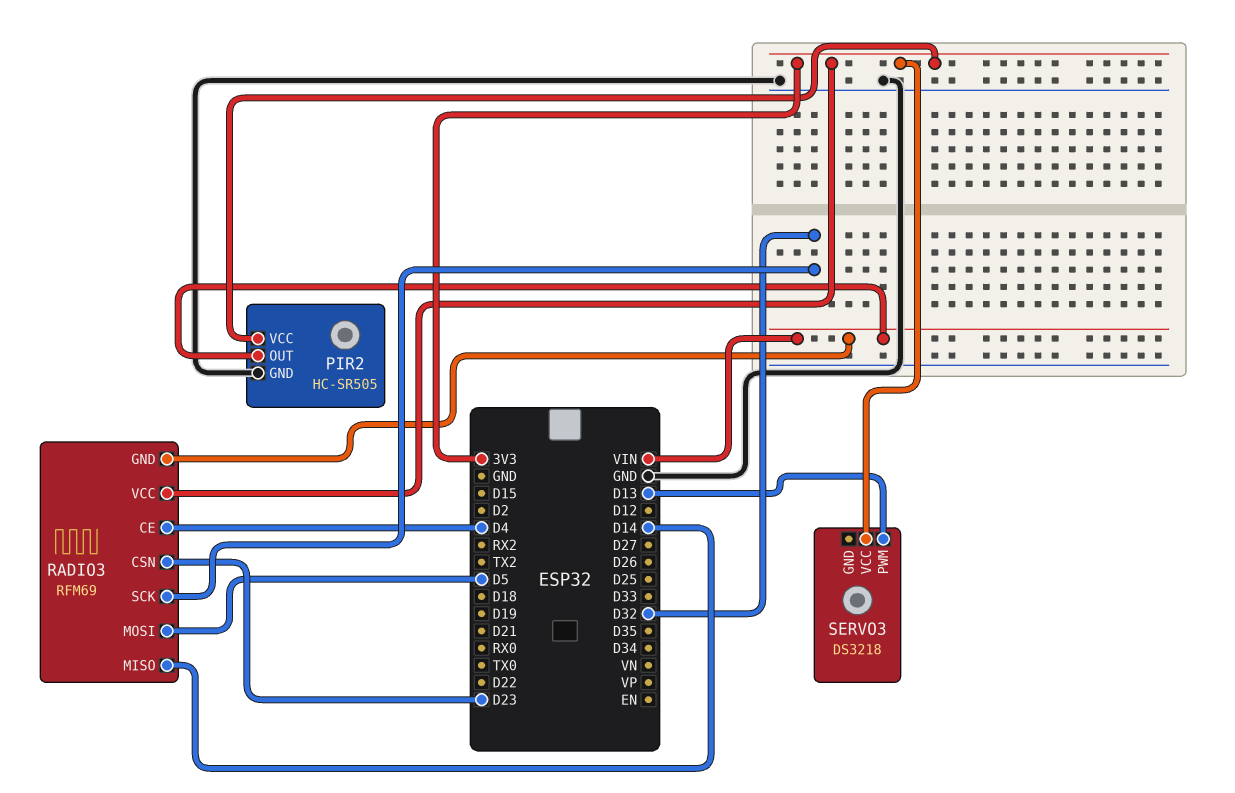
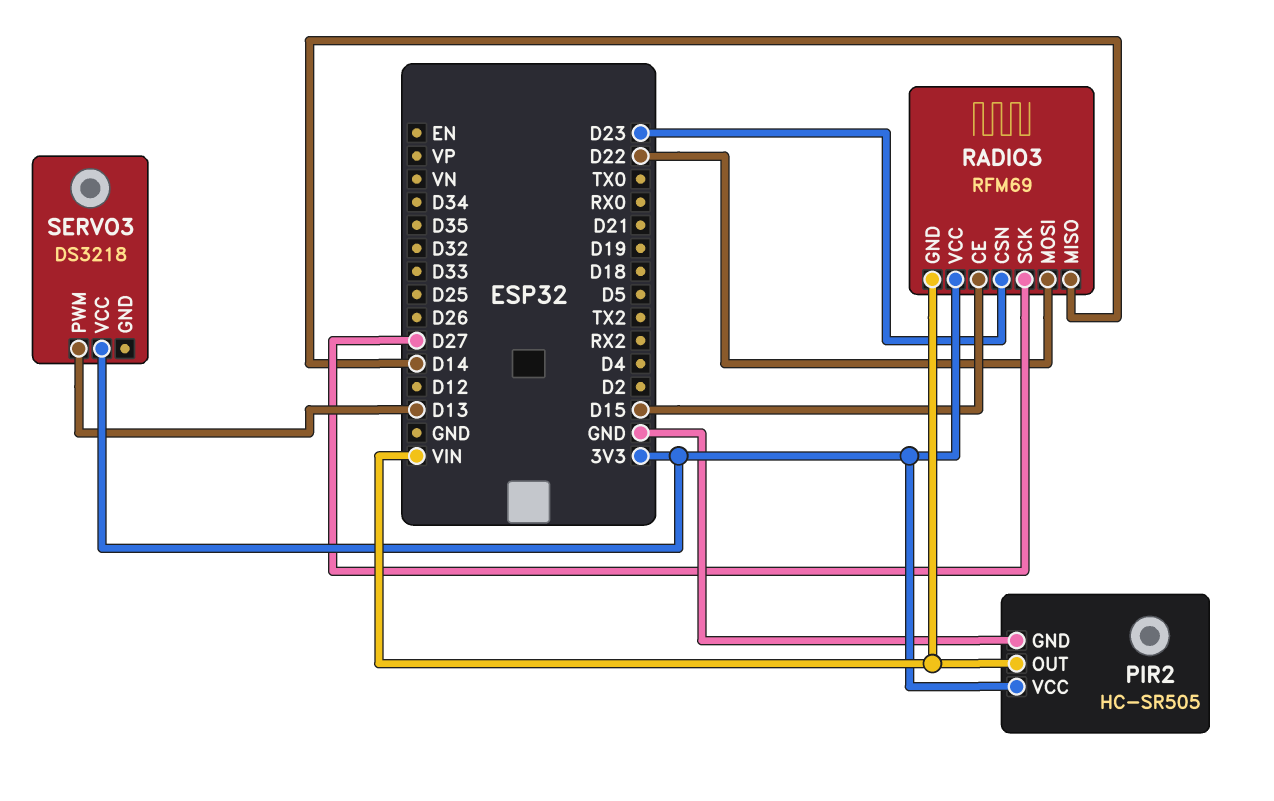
RADIO3 pin CE: D4 -> D15
RADIO3 pin MOSI: D5 -> D22
RADIO3 pin SCK: D32 -> D27

